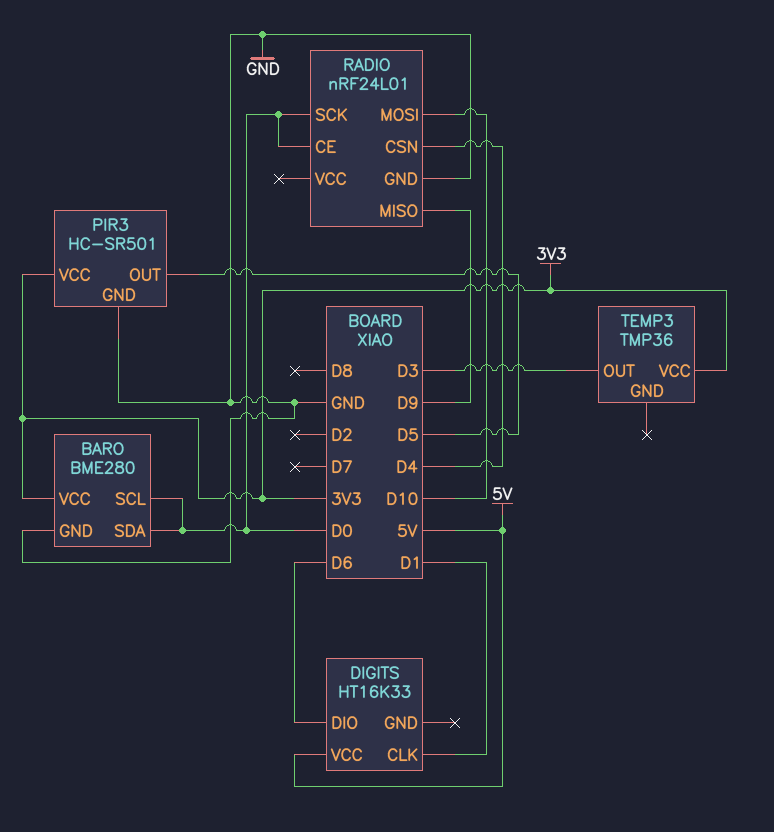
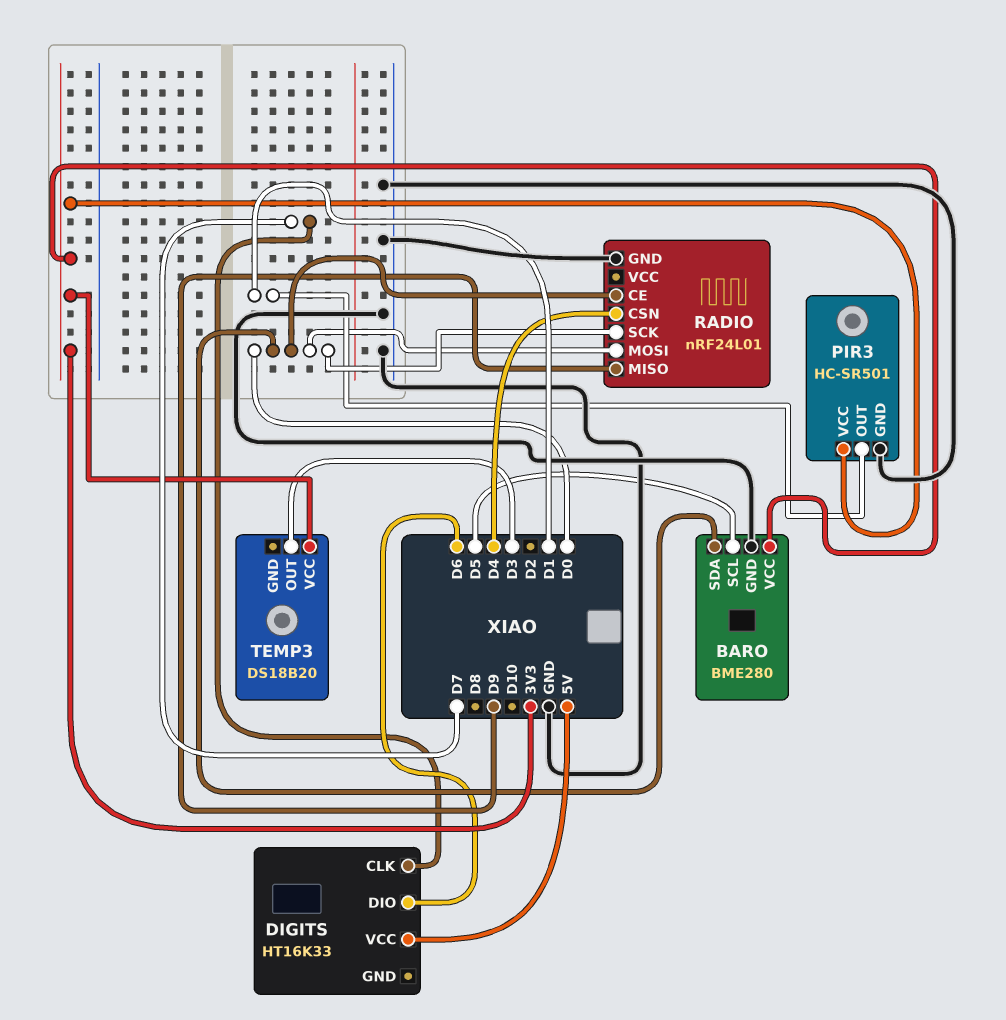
BARO pin SCL: D0 -> D5
DIGITS pin CLK: D1 -> D7
PIR3 pin OUT: D5 -> D1
RADIO pin MOSI: D10 -> D0
TEMP3: TMP36 -> DS18B20

